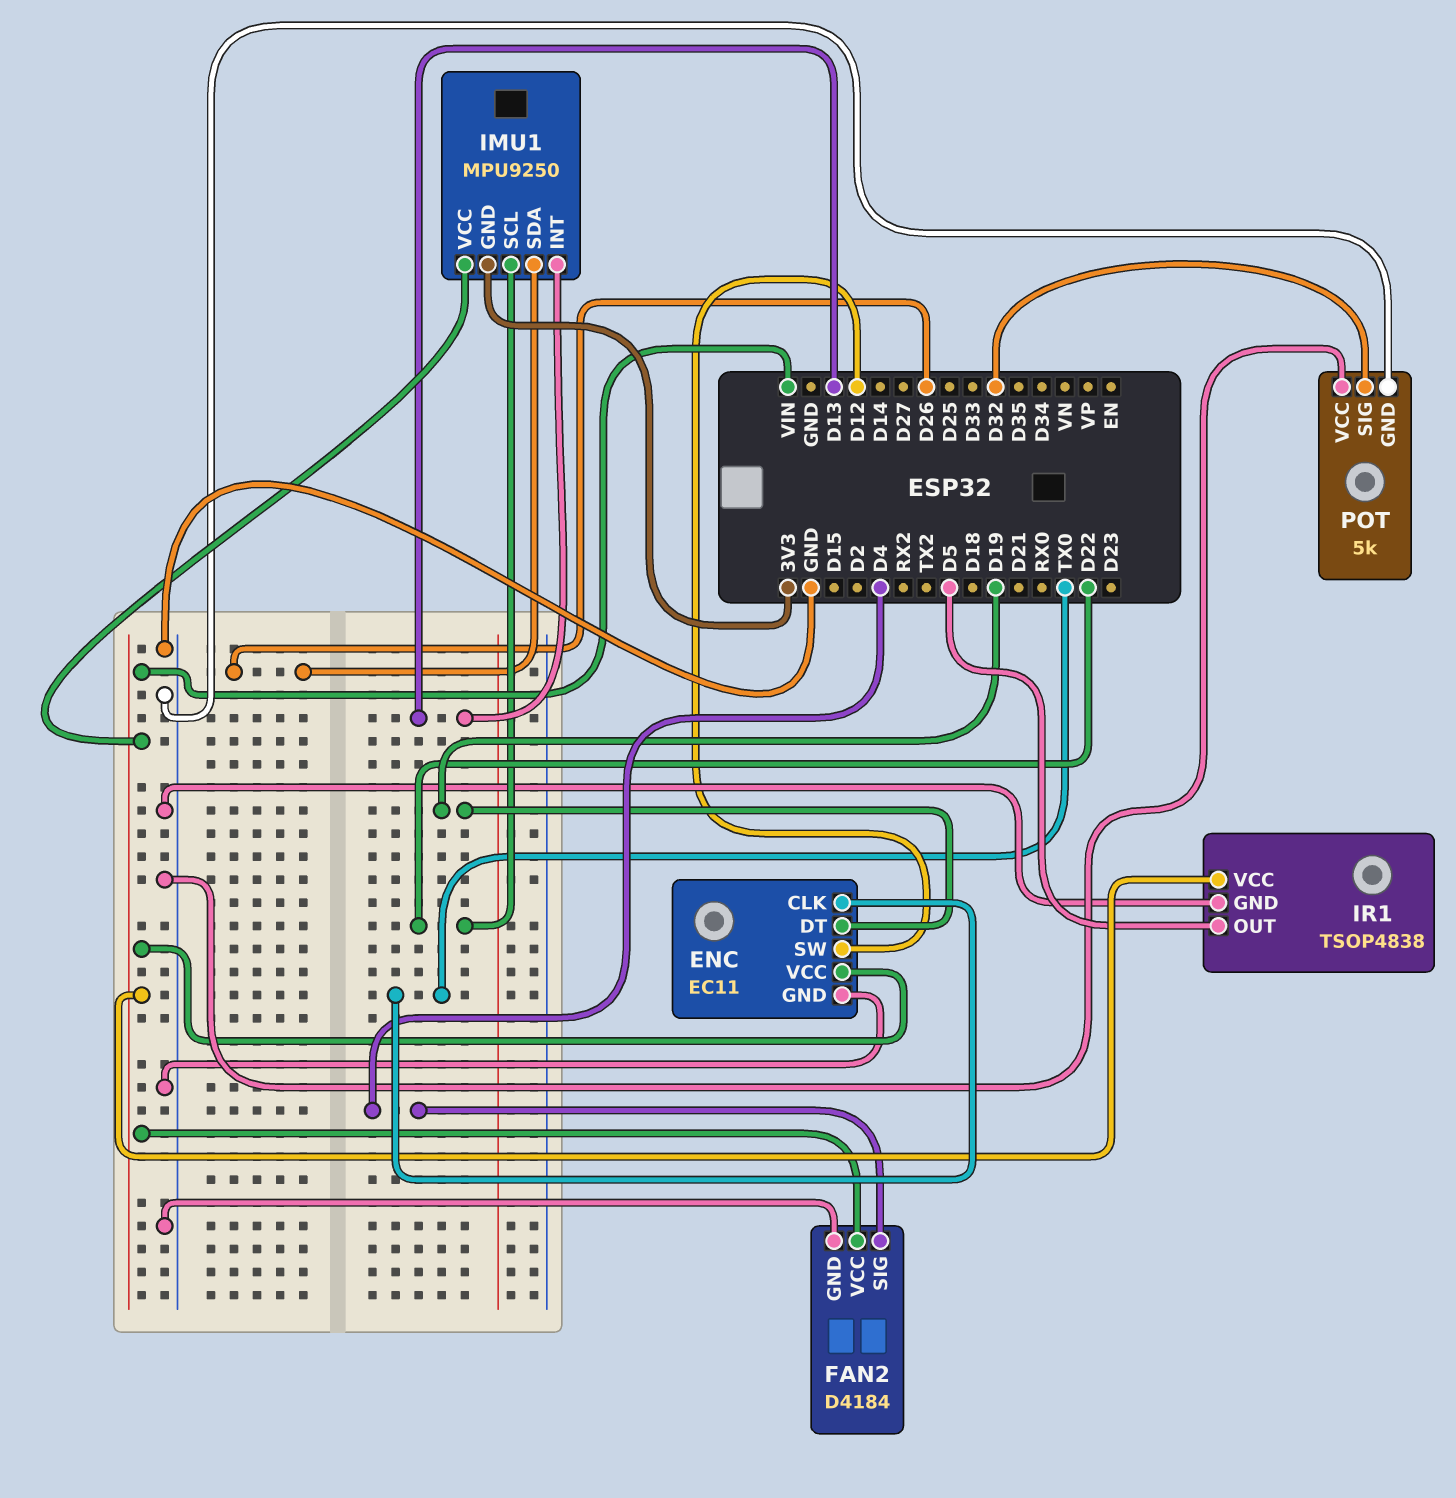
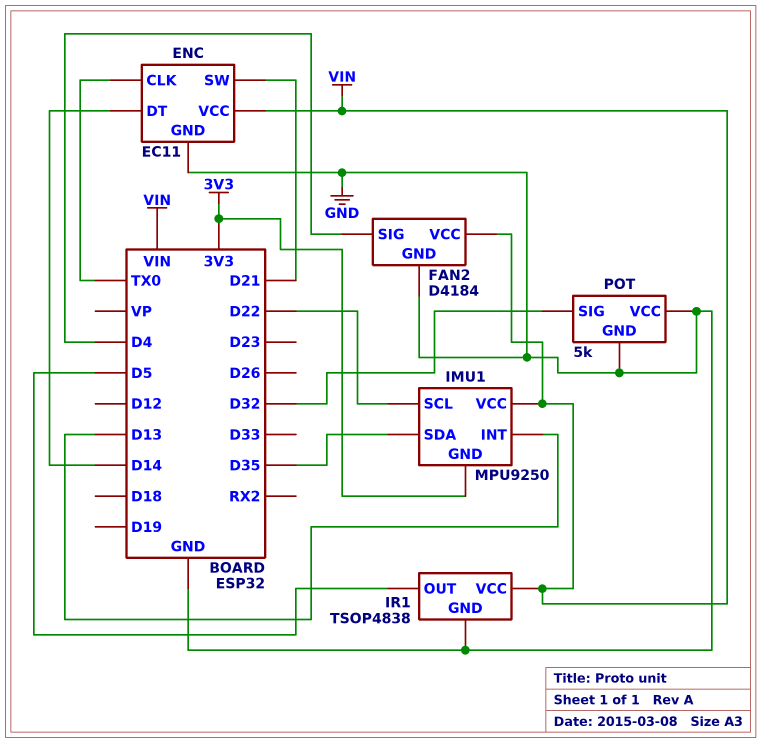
ENC pin DT: D19 -> D14
ENC pin SW: D12 -> D21
IMU1 pin SDA: D26 -> D35

